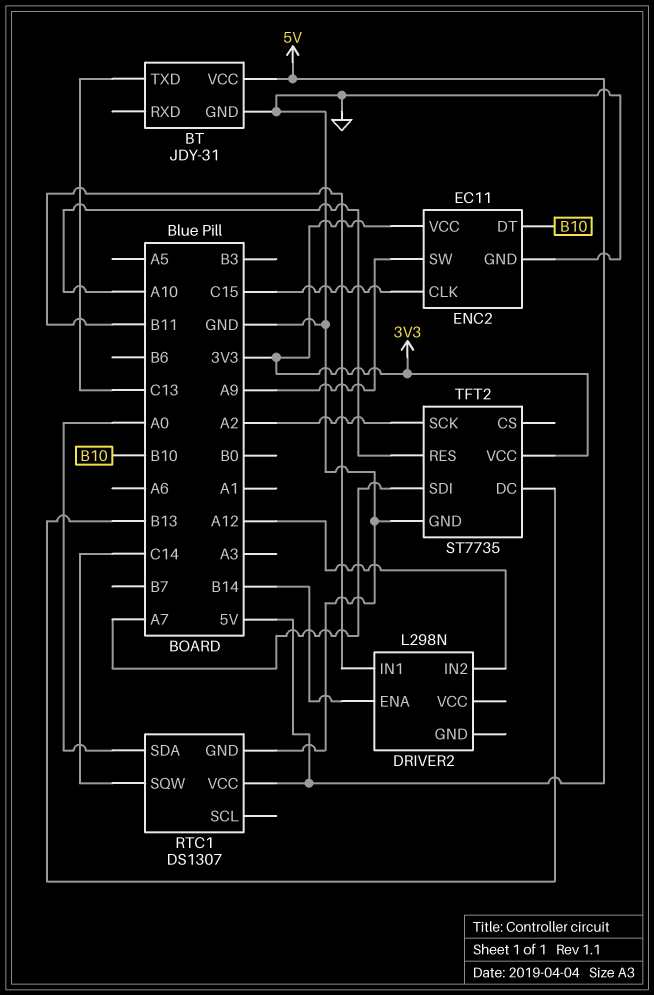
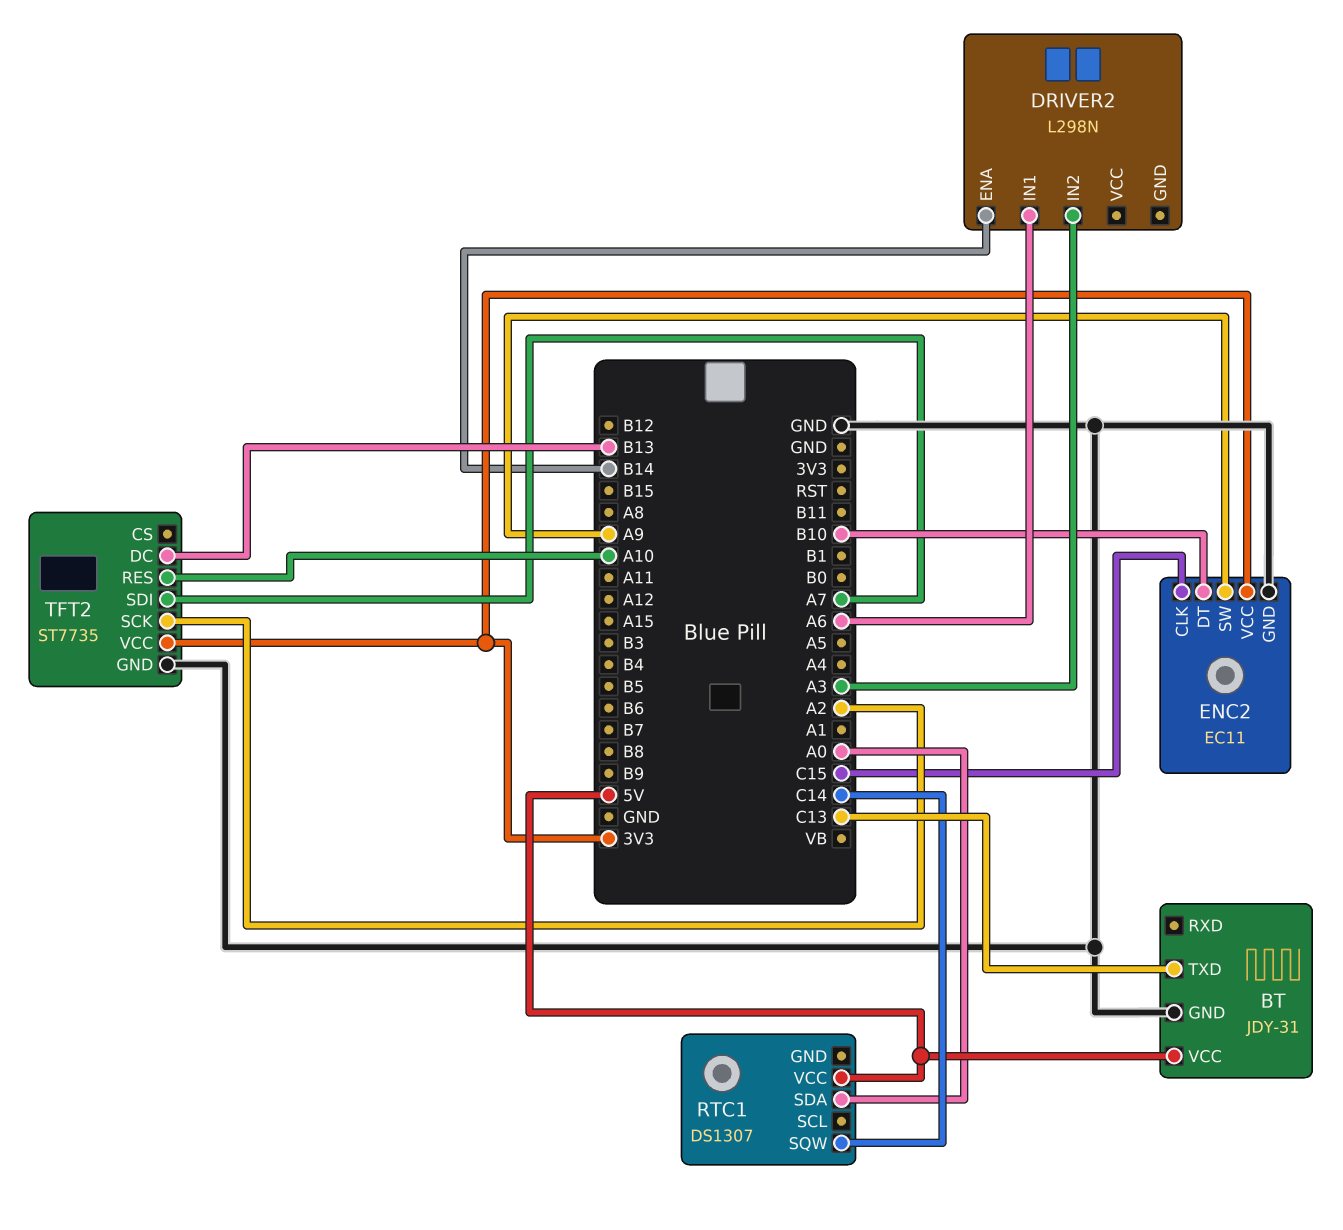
DRIVER2 pin IN1: B11 -> A6
DRIVER2 pin IN2: A12 -> A3
RTC1 pin GND: GND -> none

